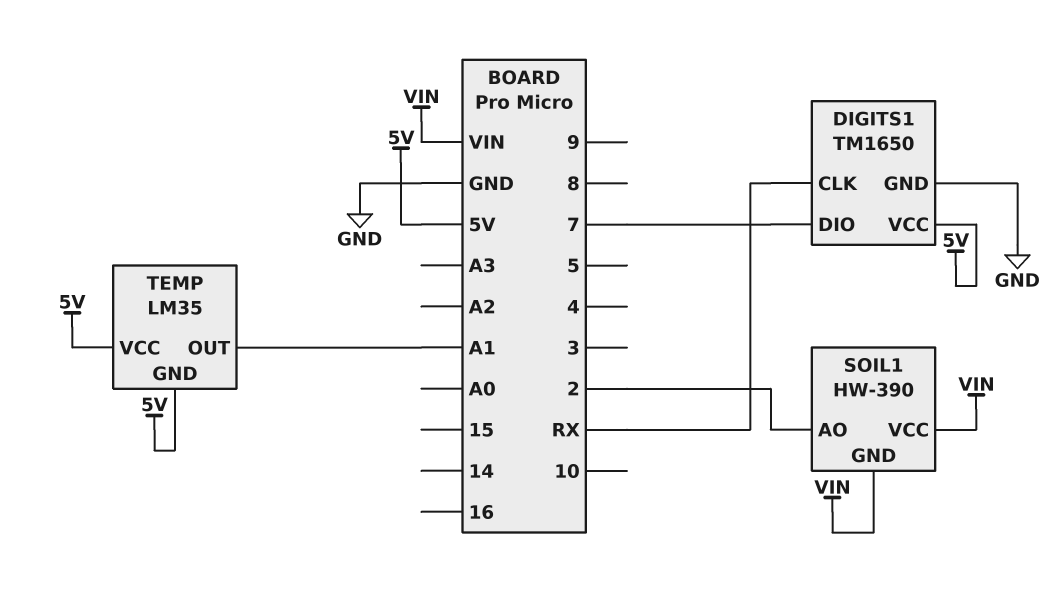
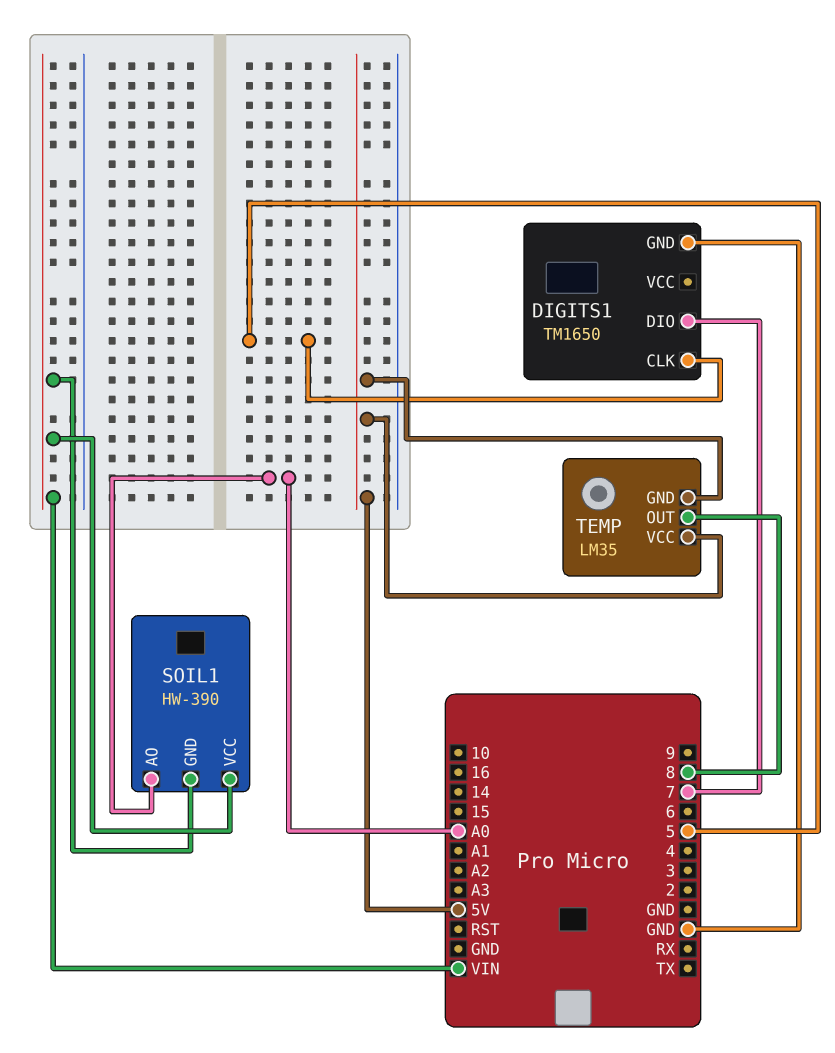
DIGITS1 pin CLK: RX -> 5
DIGITS1 pin VCC: 5V -> none
SOIL1 pin AO: 2 -> A0
TEMP pin OUT: A1 -> 8

